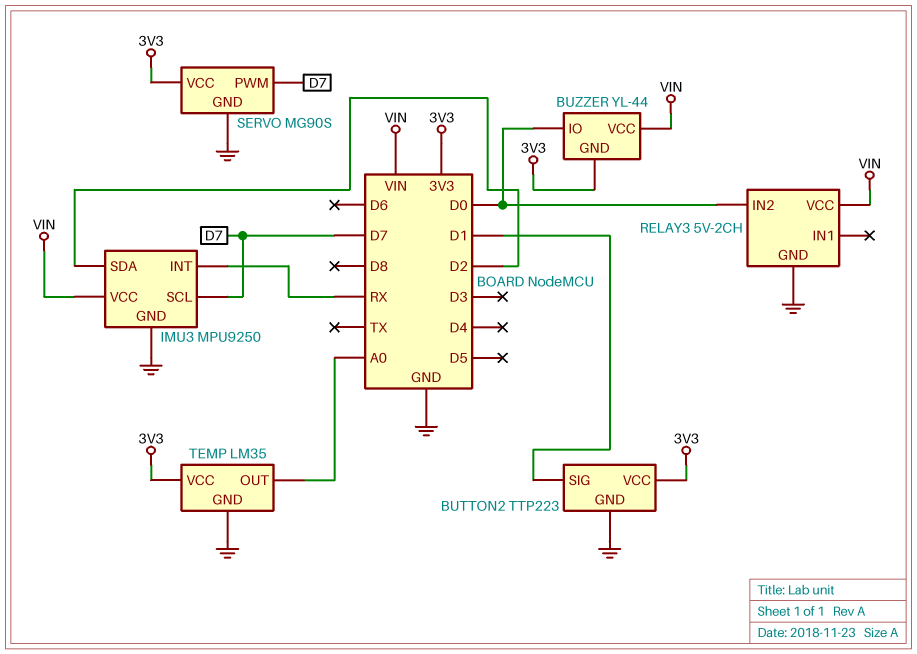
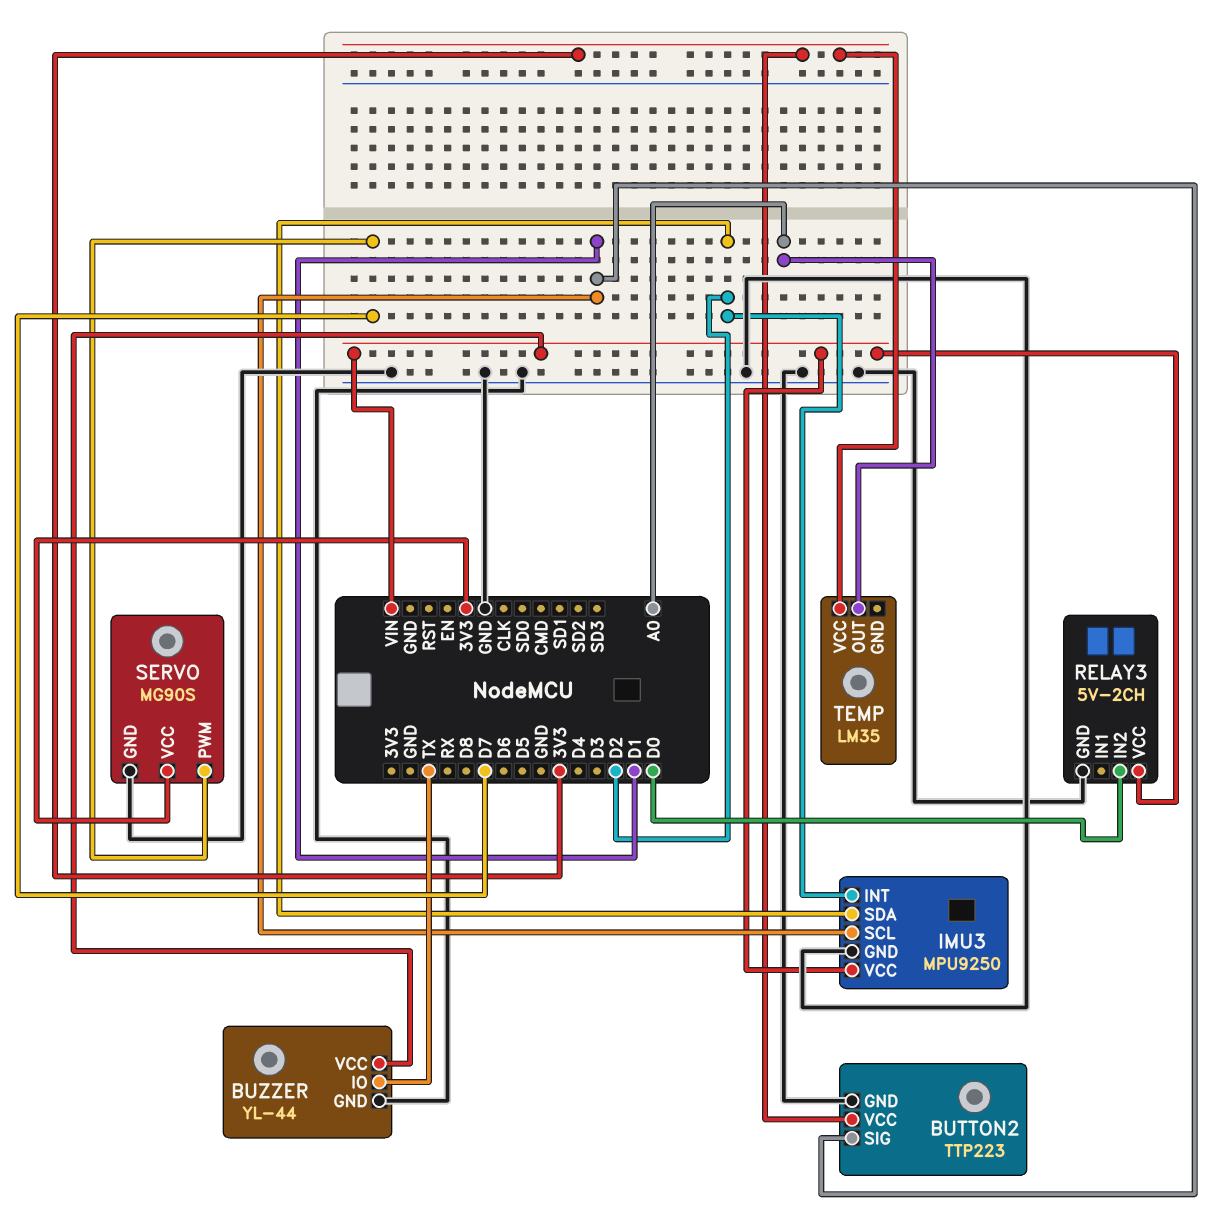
BUZZER pin GND: 3V3 -> GND
BUZZER pin IO: D0 -> TX
IMU3 pin INT: RX -> D2
IMU3 pin SCL: D7 -> D1
TEMP pin GND: GND -> none

